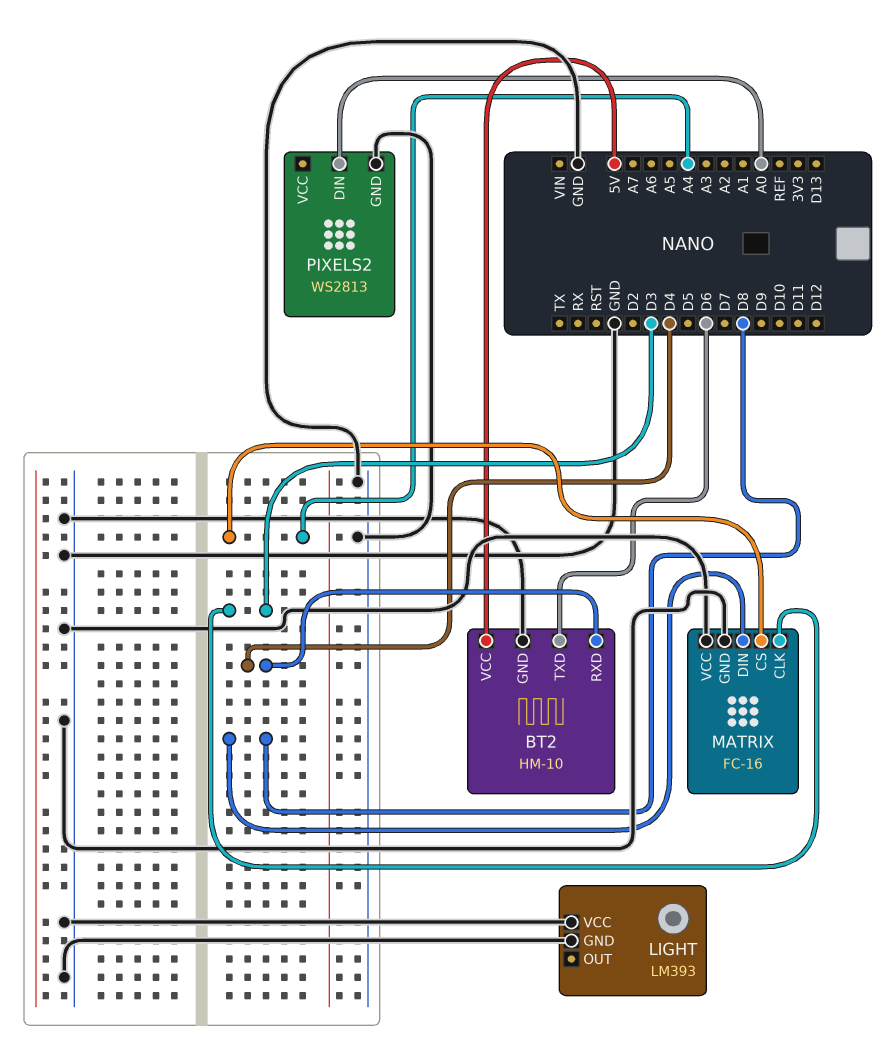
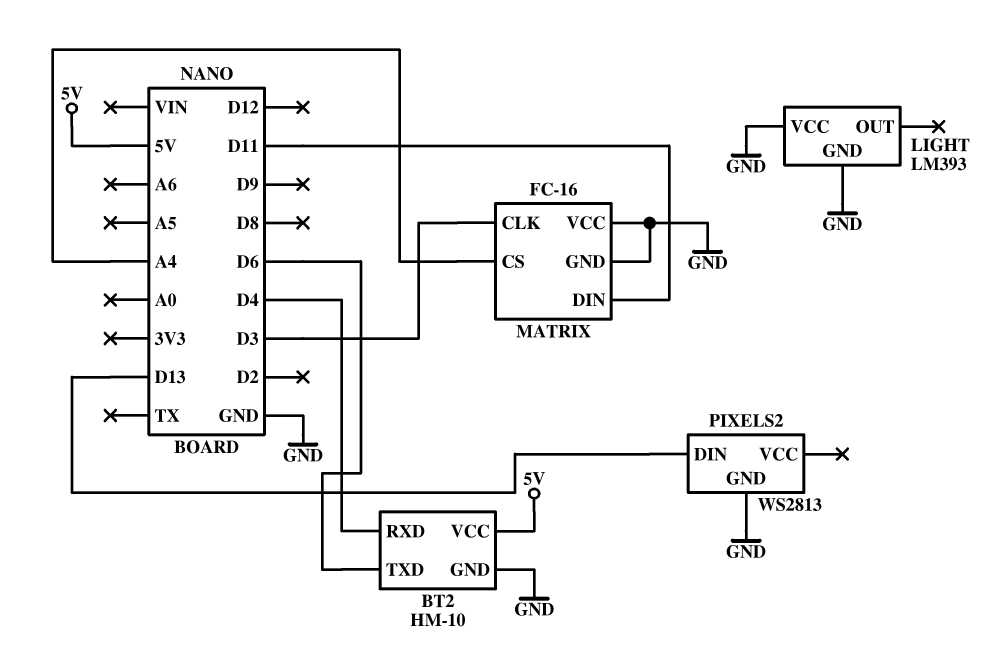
MATRIX pin DIN: D8 -> D11
PIXELS2 pin DIN: A0 -> D13

